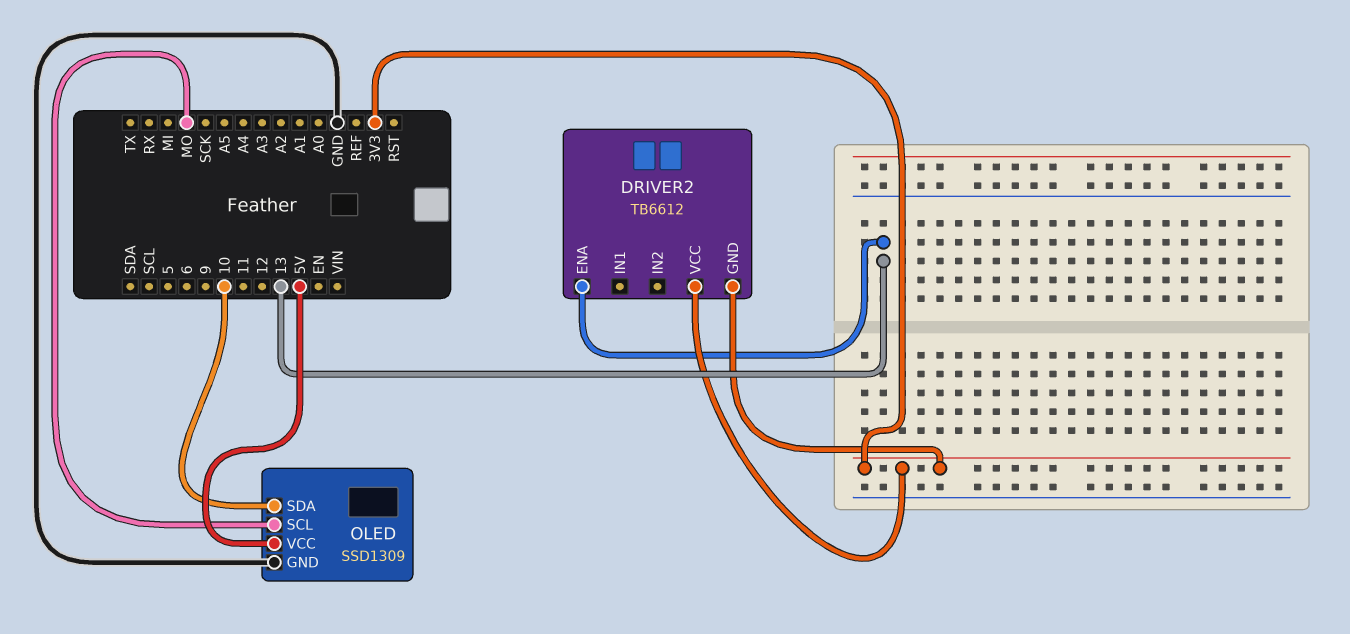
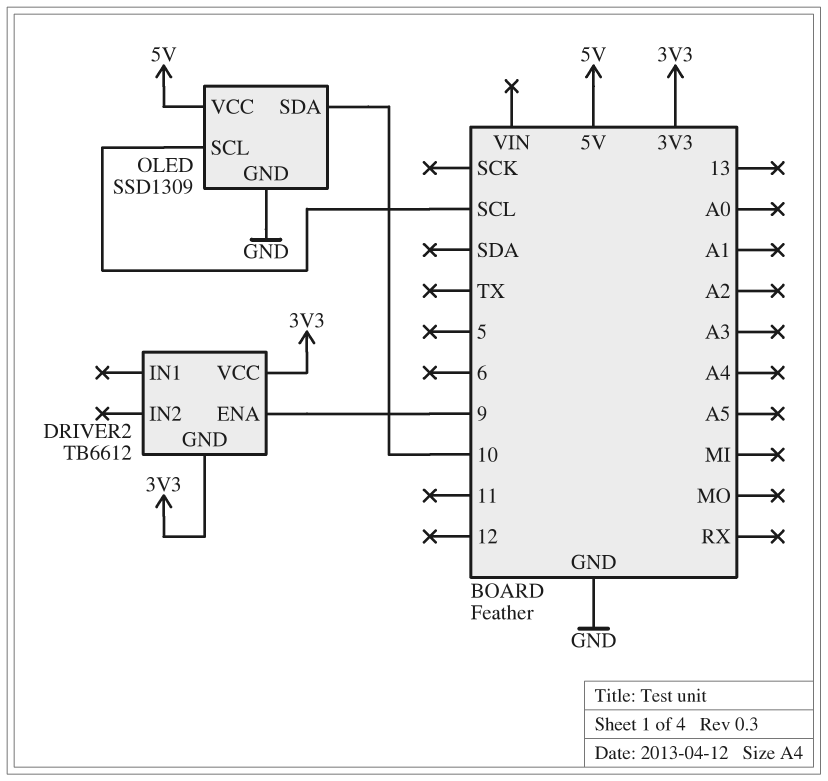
DRIVER2 pin ENA: 13 -> 9
OLED pin SCL: MO -> SCL

